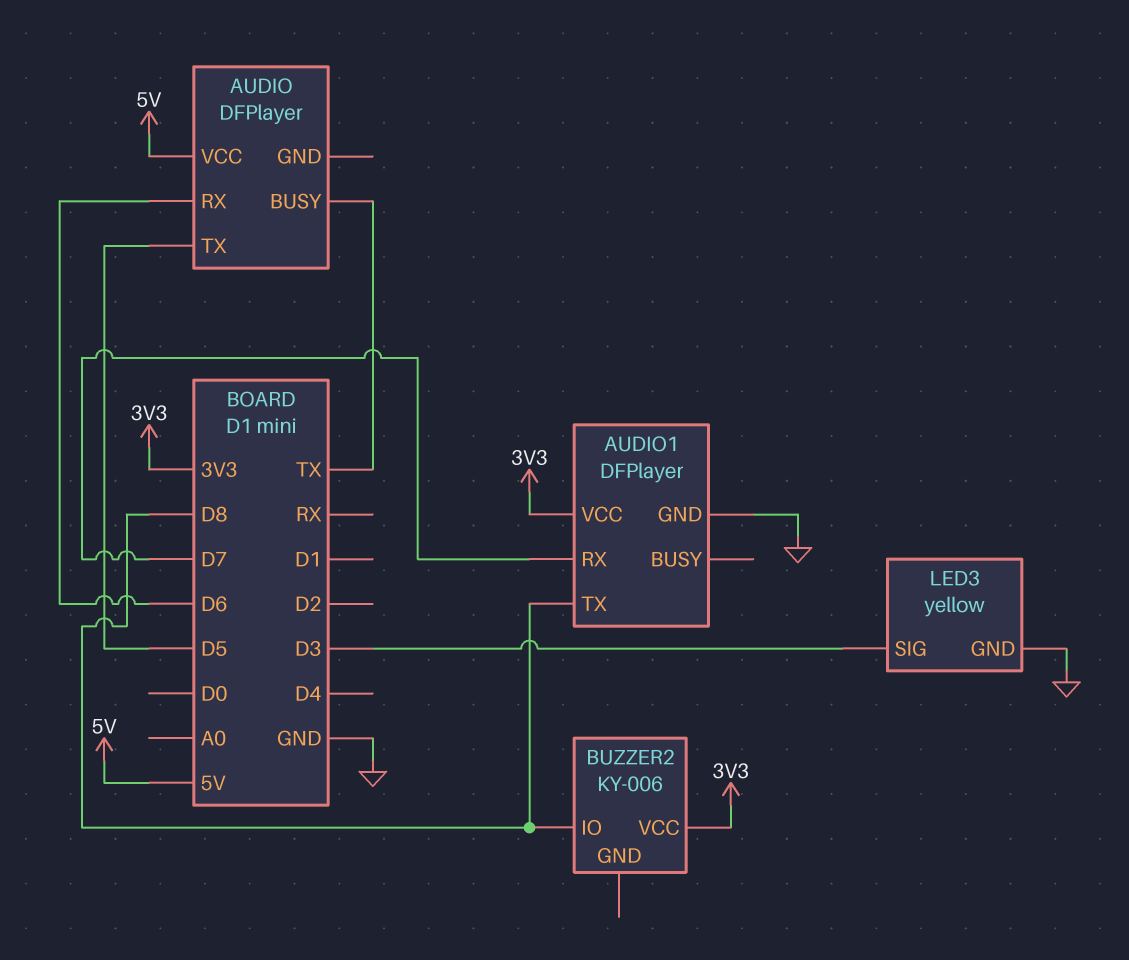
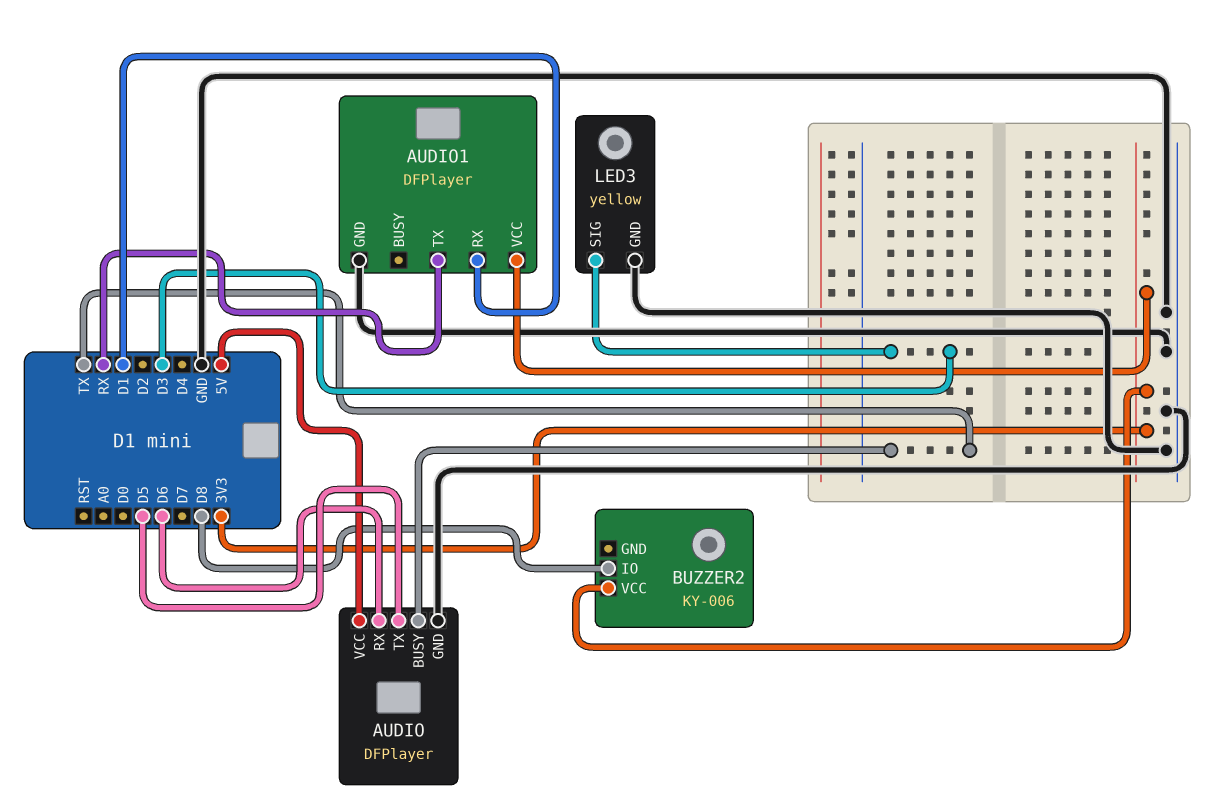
AUDIO pin GND: none -> GND
AUDIO1 pin RX: D7 -> D1
AUDIO1 pin TX: D8 -> RX

